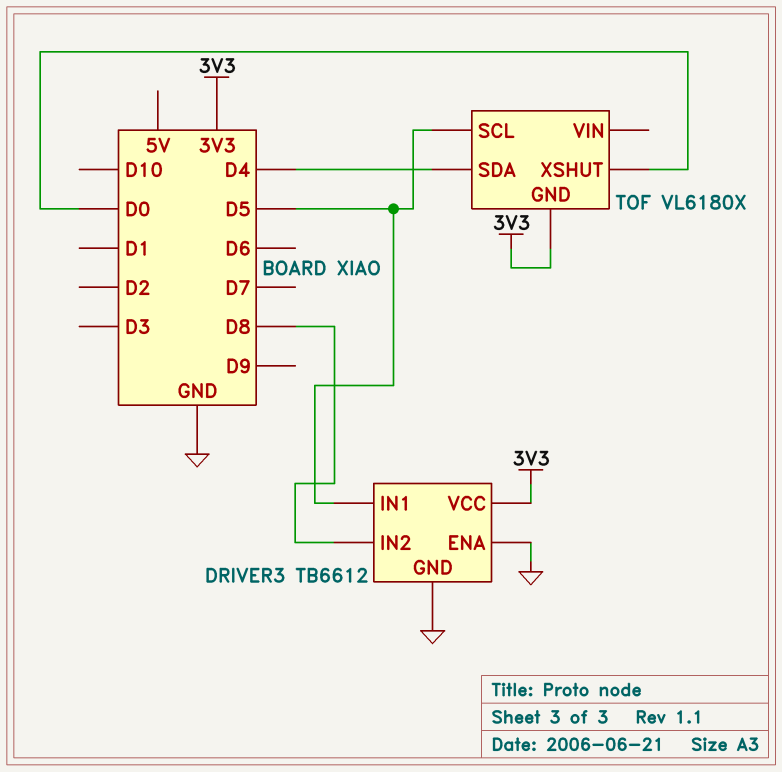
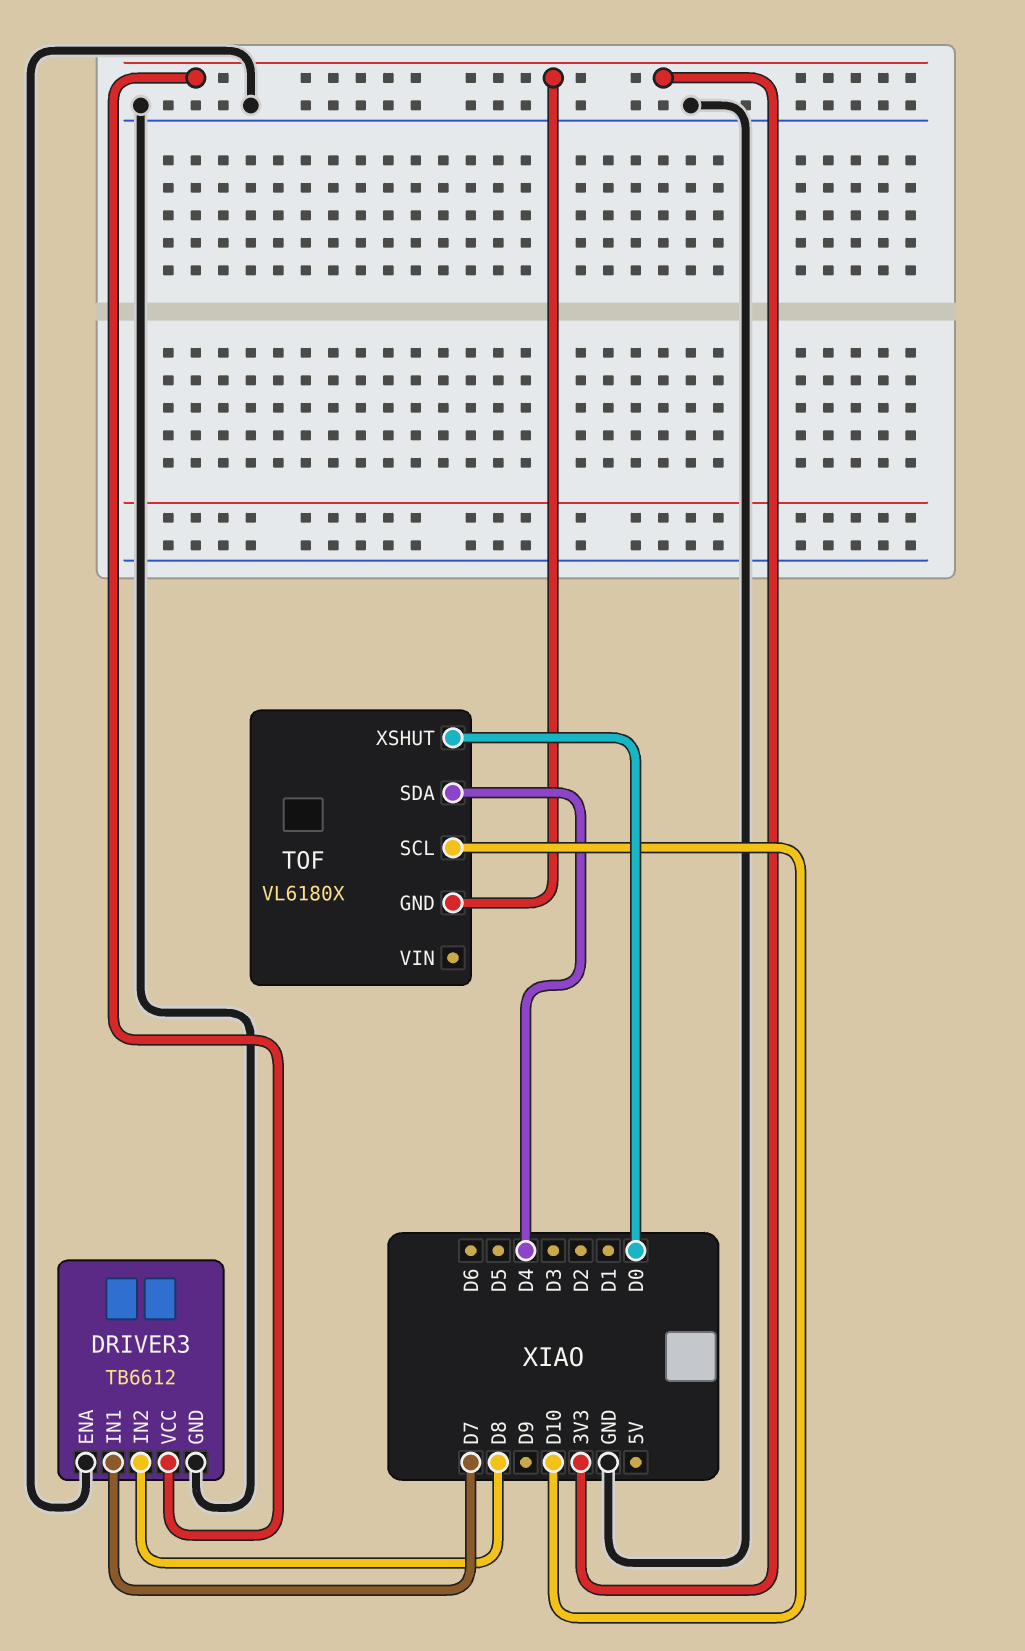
DRIVER3 pin IN1: D5 -> D7
TOF pin SCL: D5 -> D10

